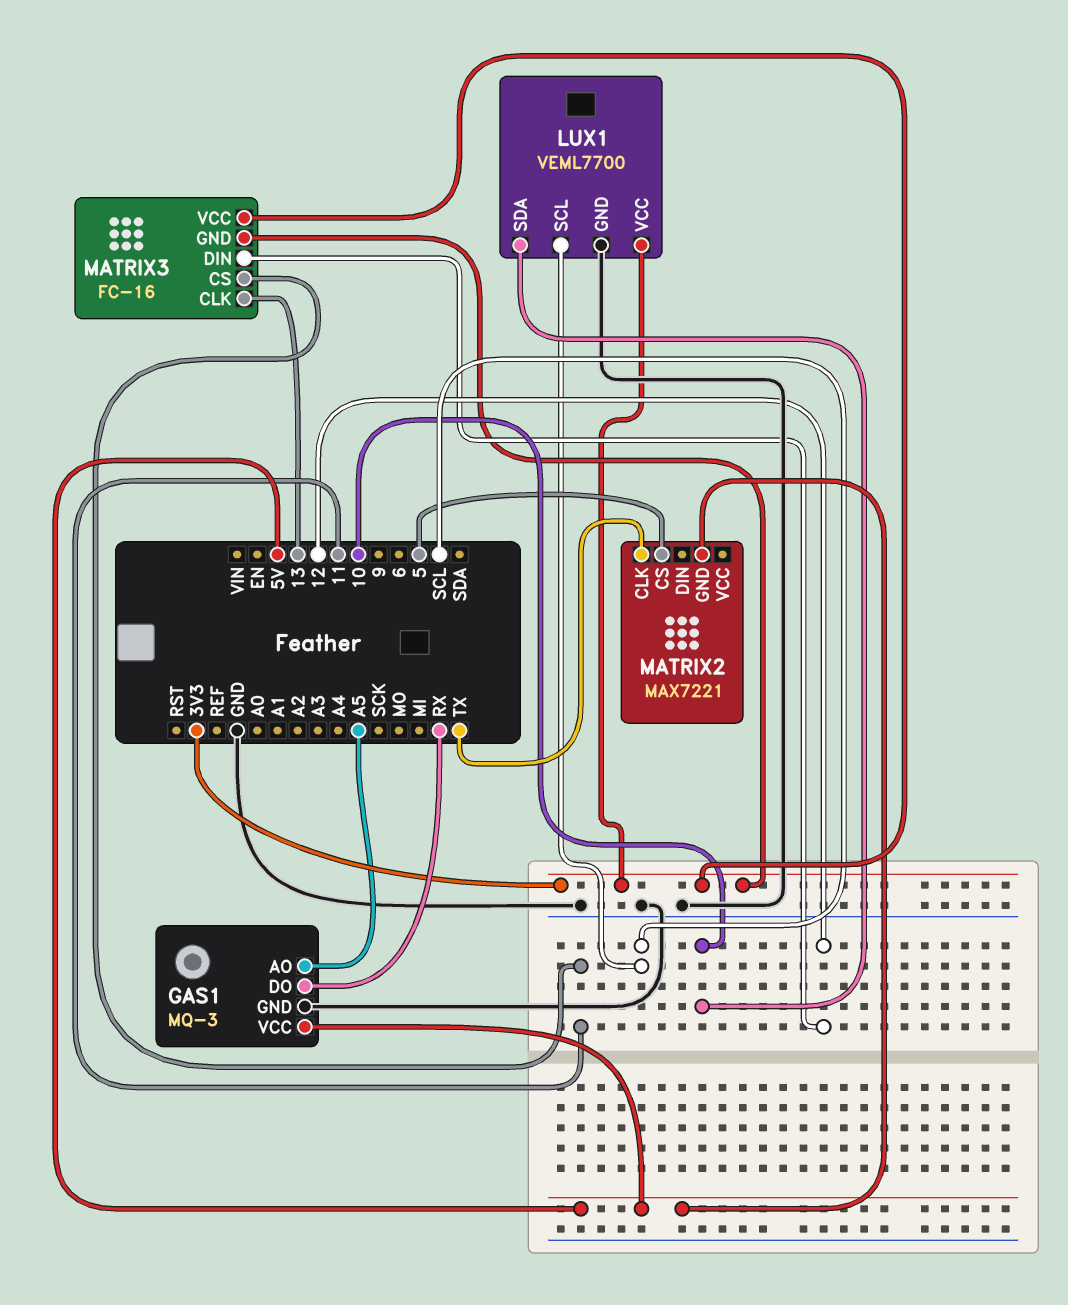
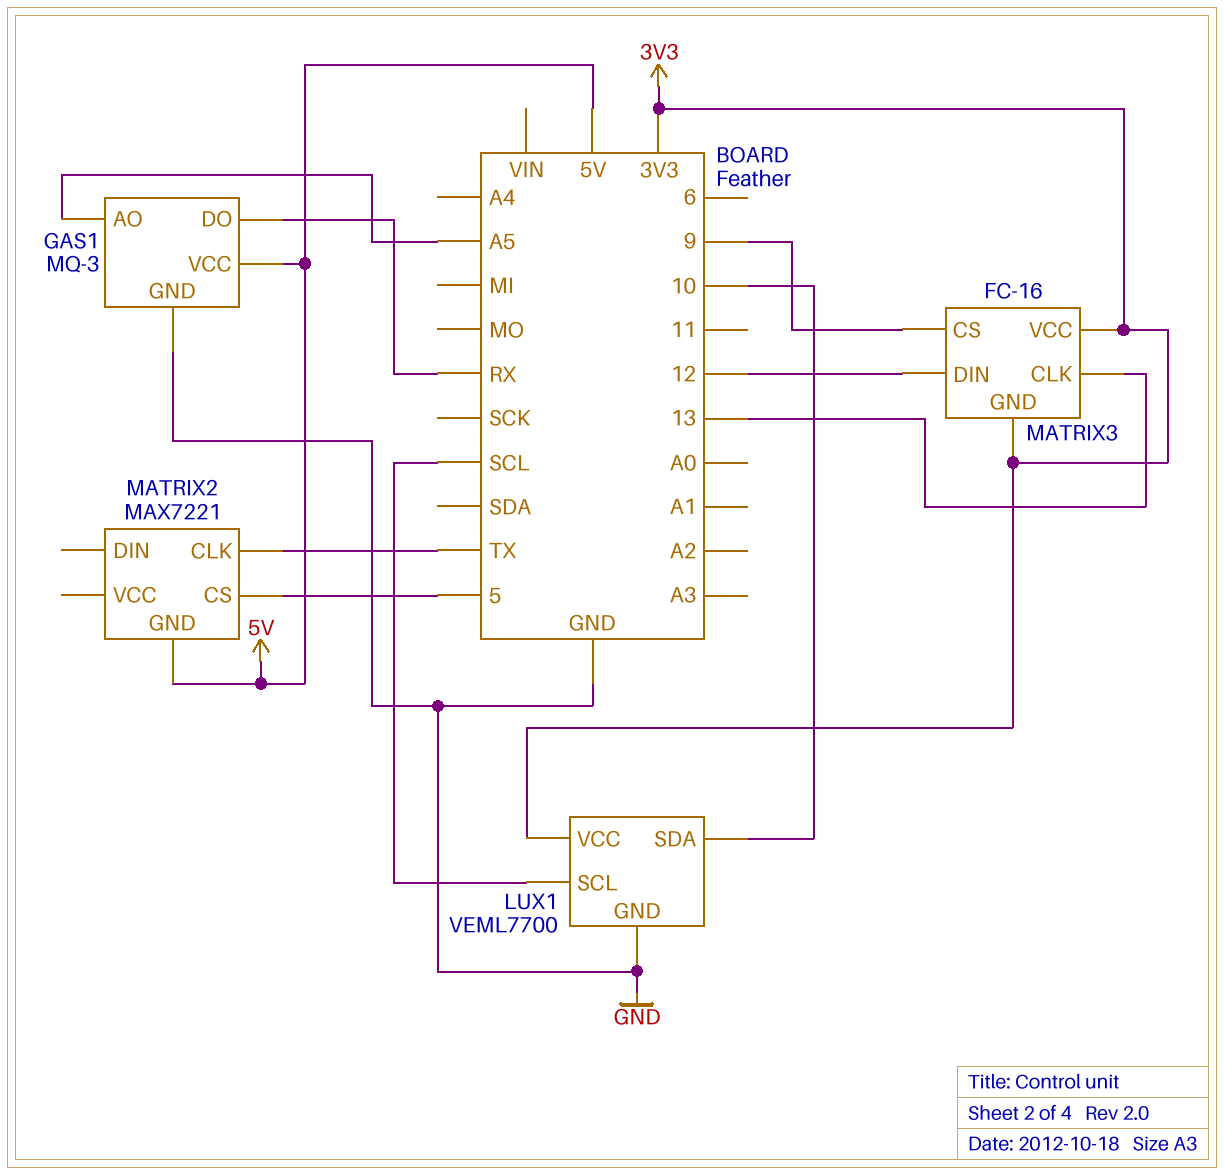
MATRIX3 pin CS: 11 -> 9

